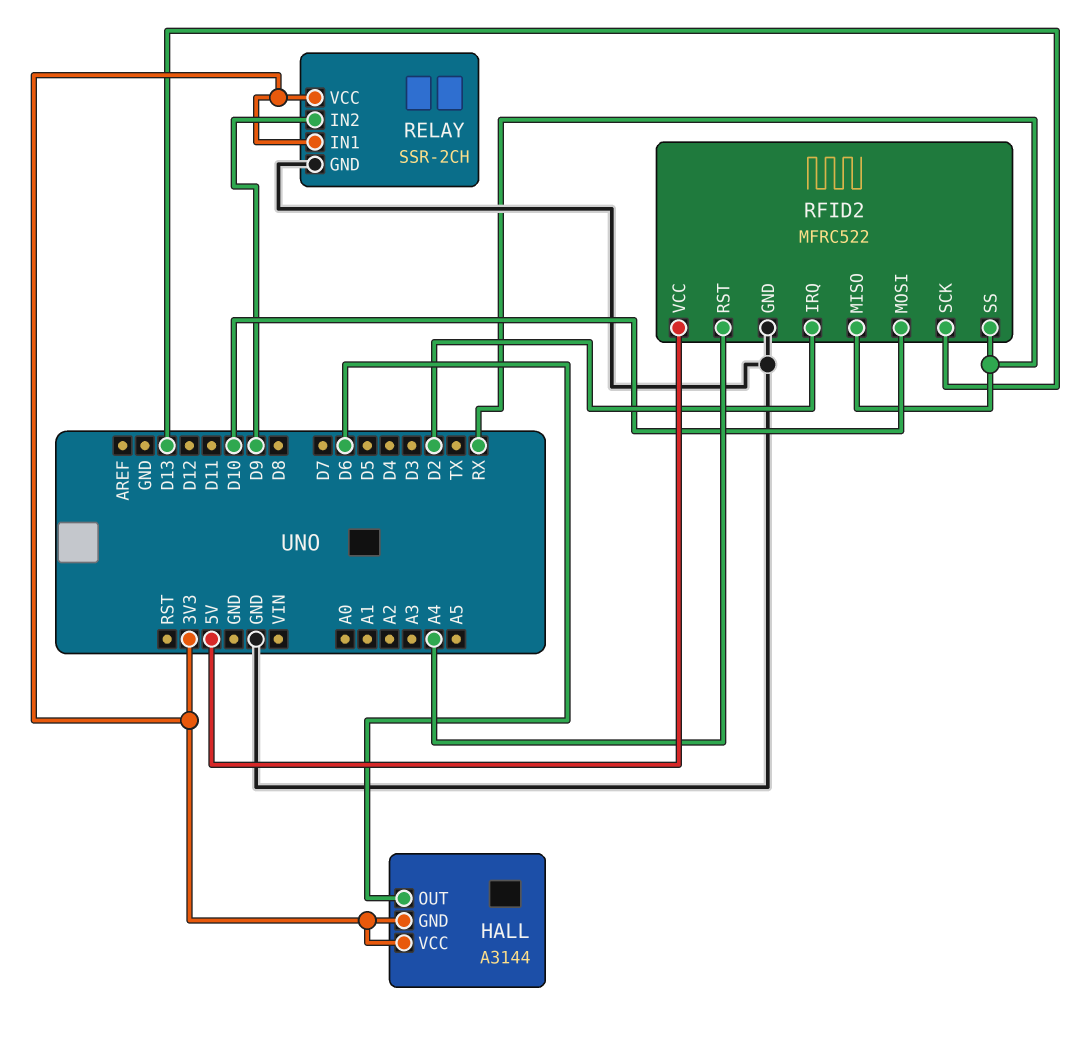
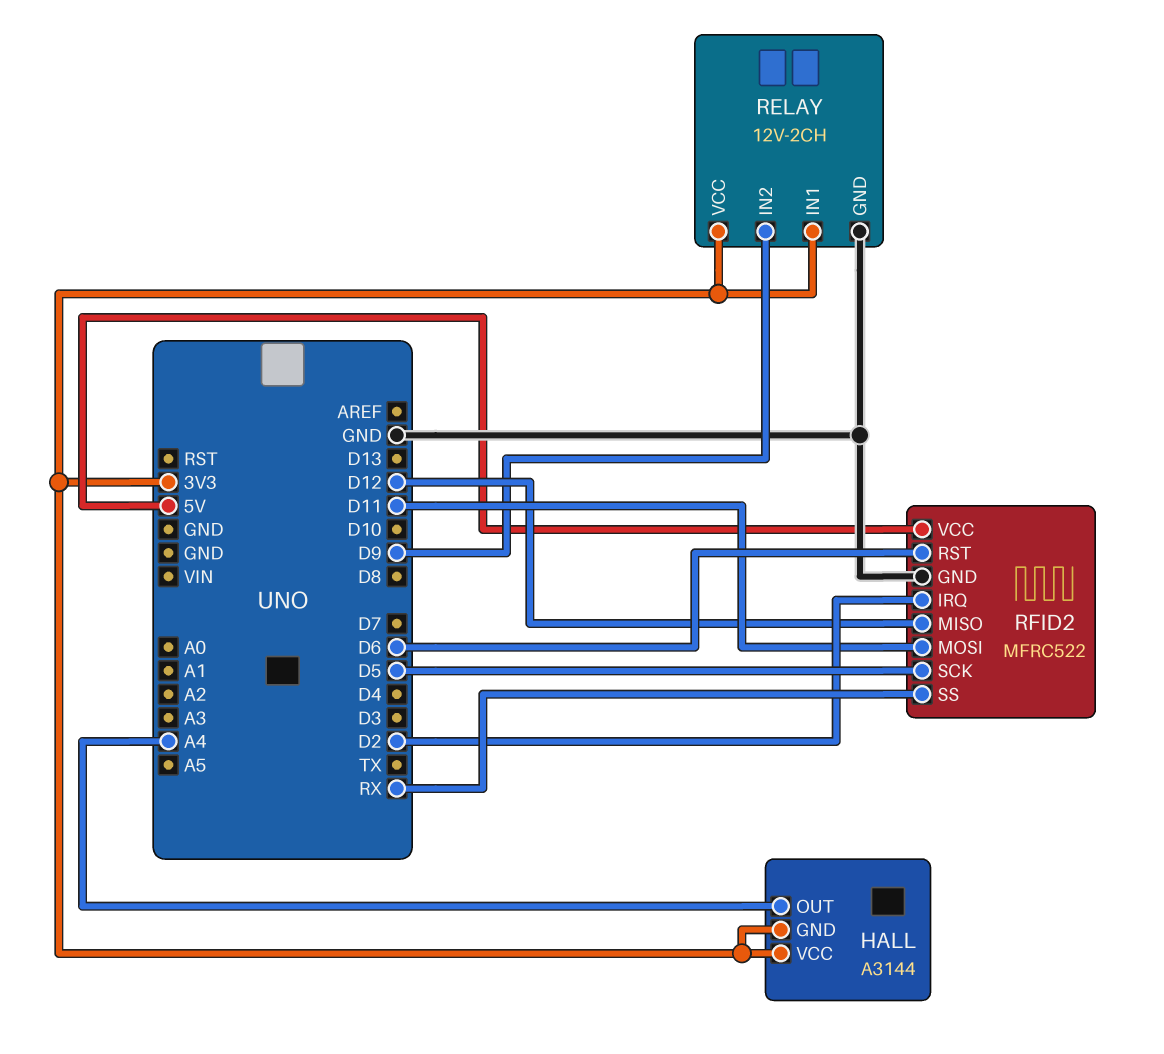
HALL pin OUT: D6 -> A4
RELAY: SSR-2CH -> 12V-2CH
RFID2 pin MISO: RX -> D12
RFID2 pin MOSI: D10 -> D11
RFID2 pin RST: A4 -> D6
RFID2 pin SCK: D13 -> D5

